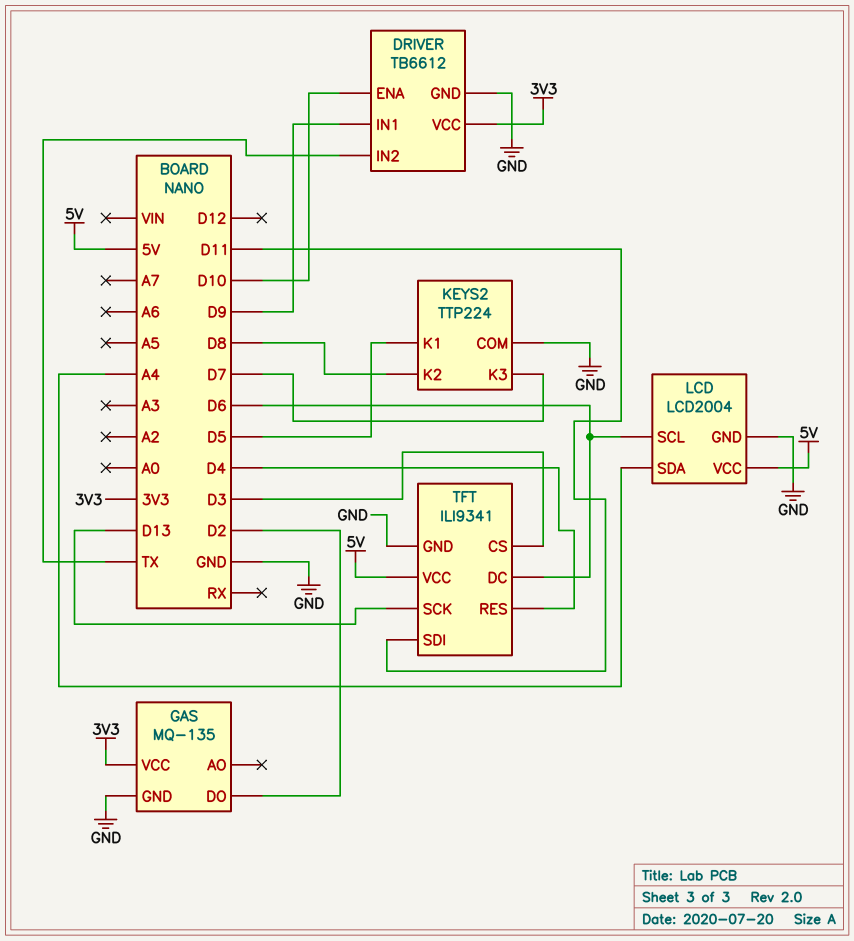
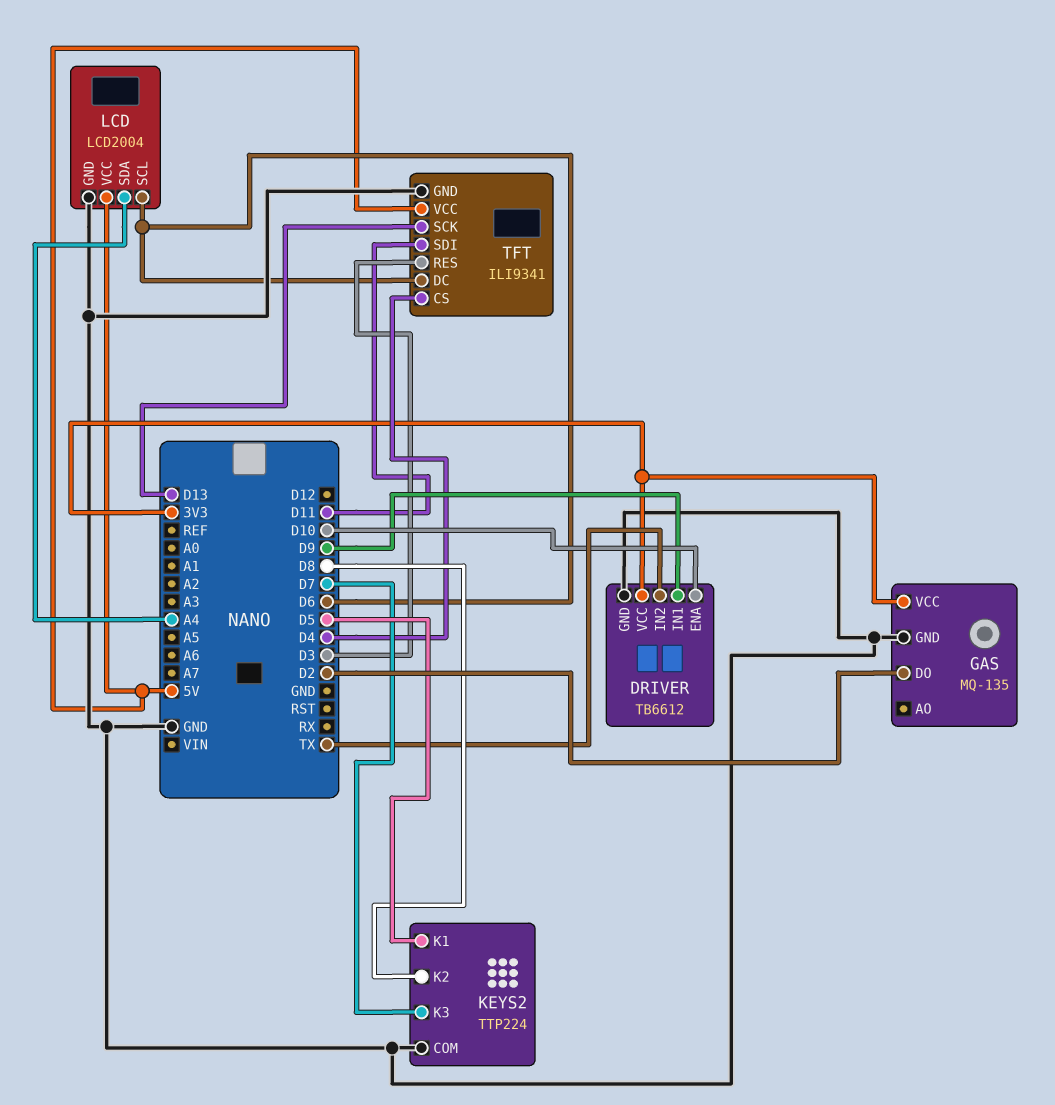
TFT pin CS: D3 -> D4
TFT pin RES: D4 -> D3

